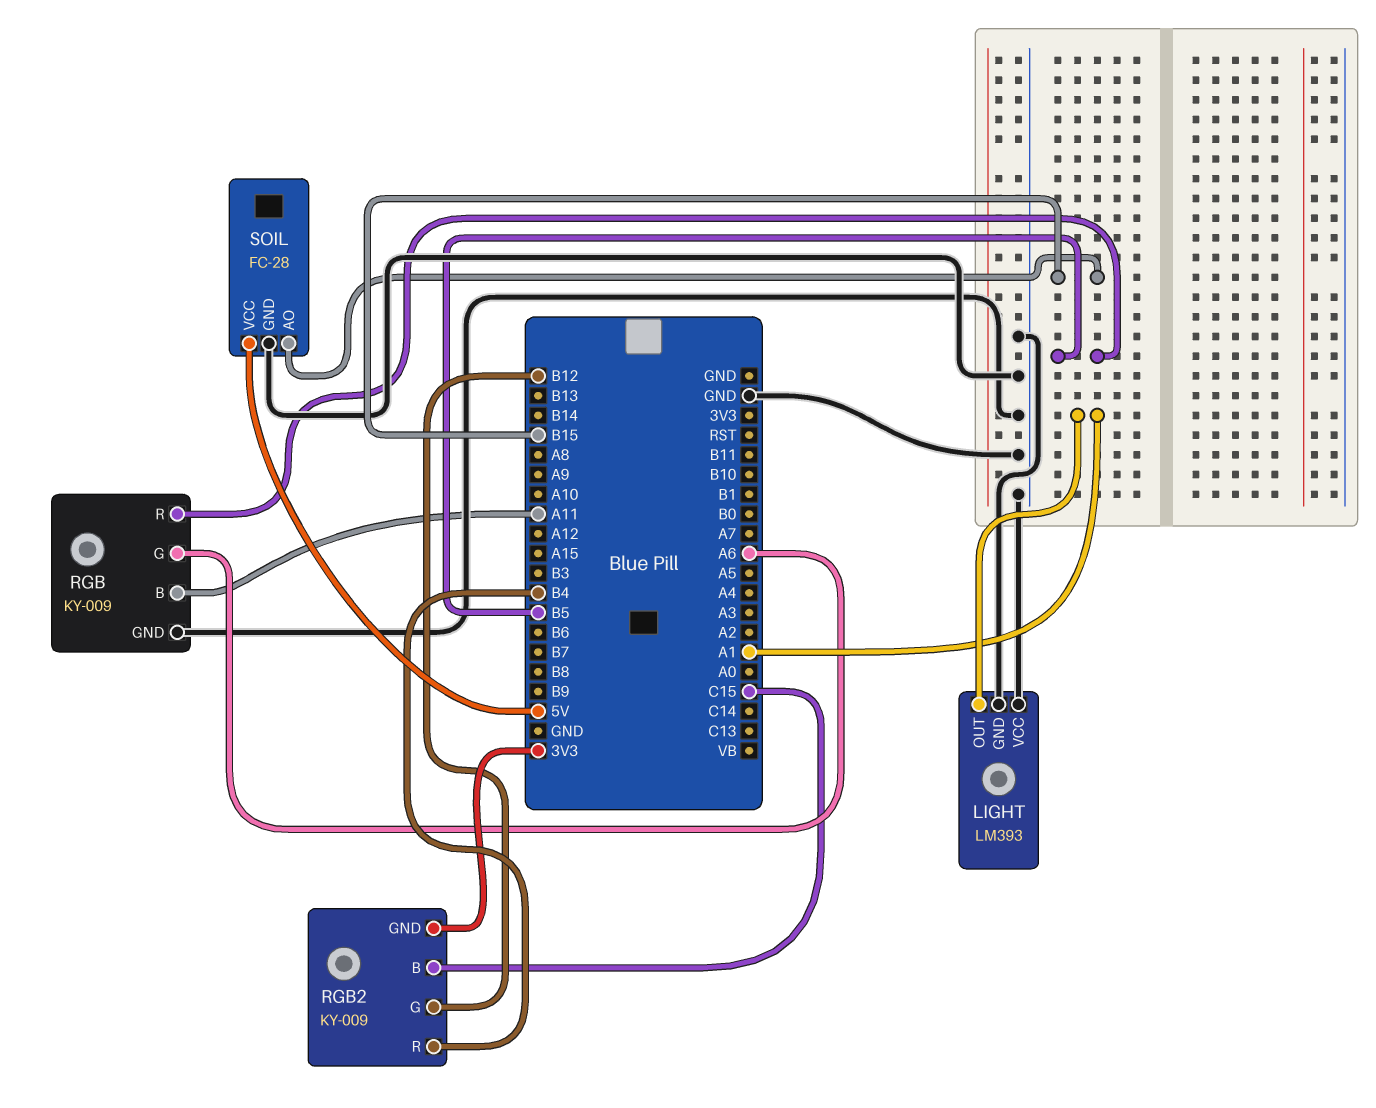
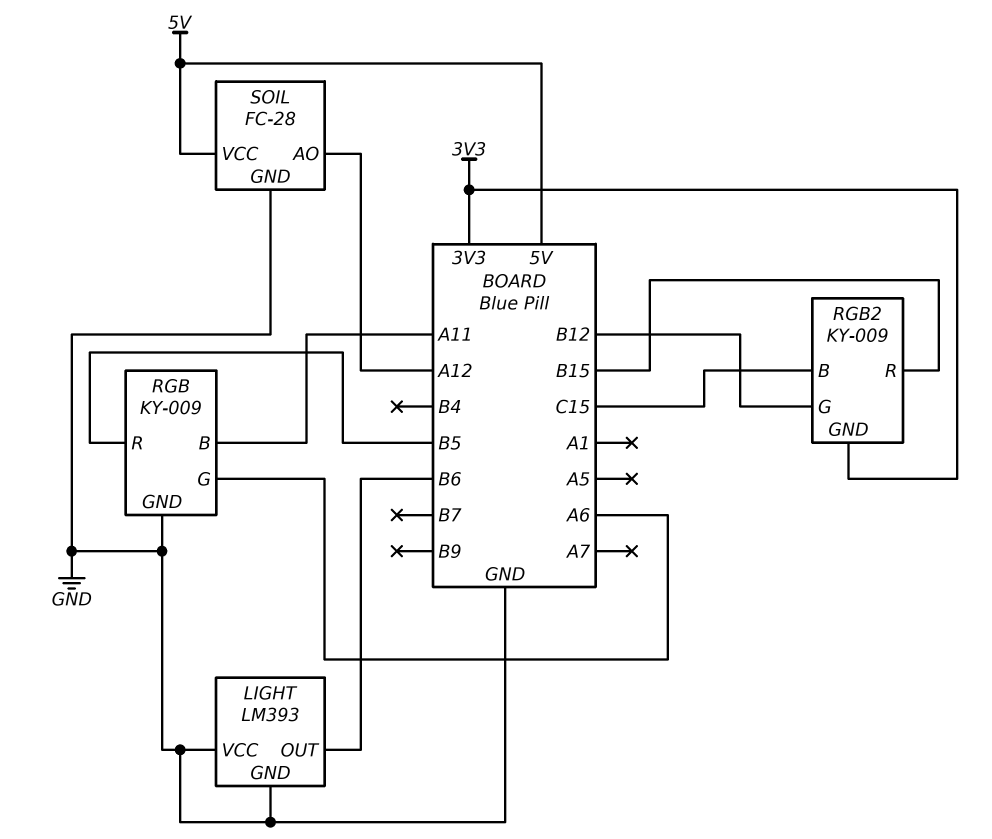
LIGHT pin OUT: A1 -> B6
RGB2 pin R: B4 -> B15
SOIL pin AO: B15 -> A12

